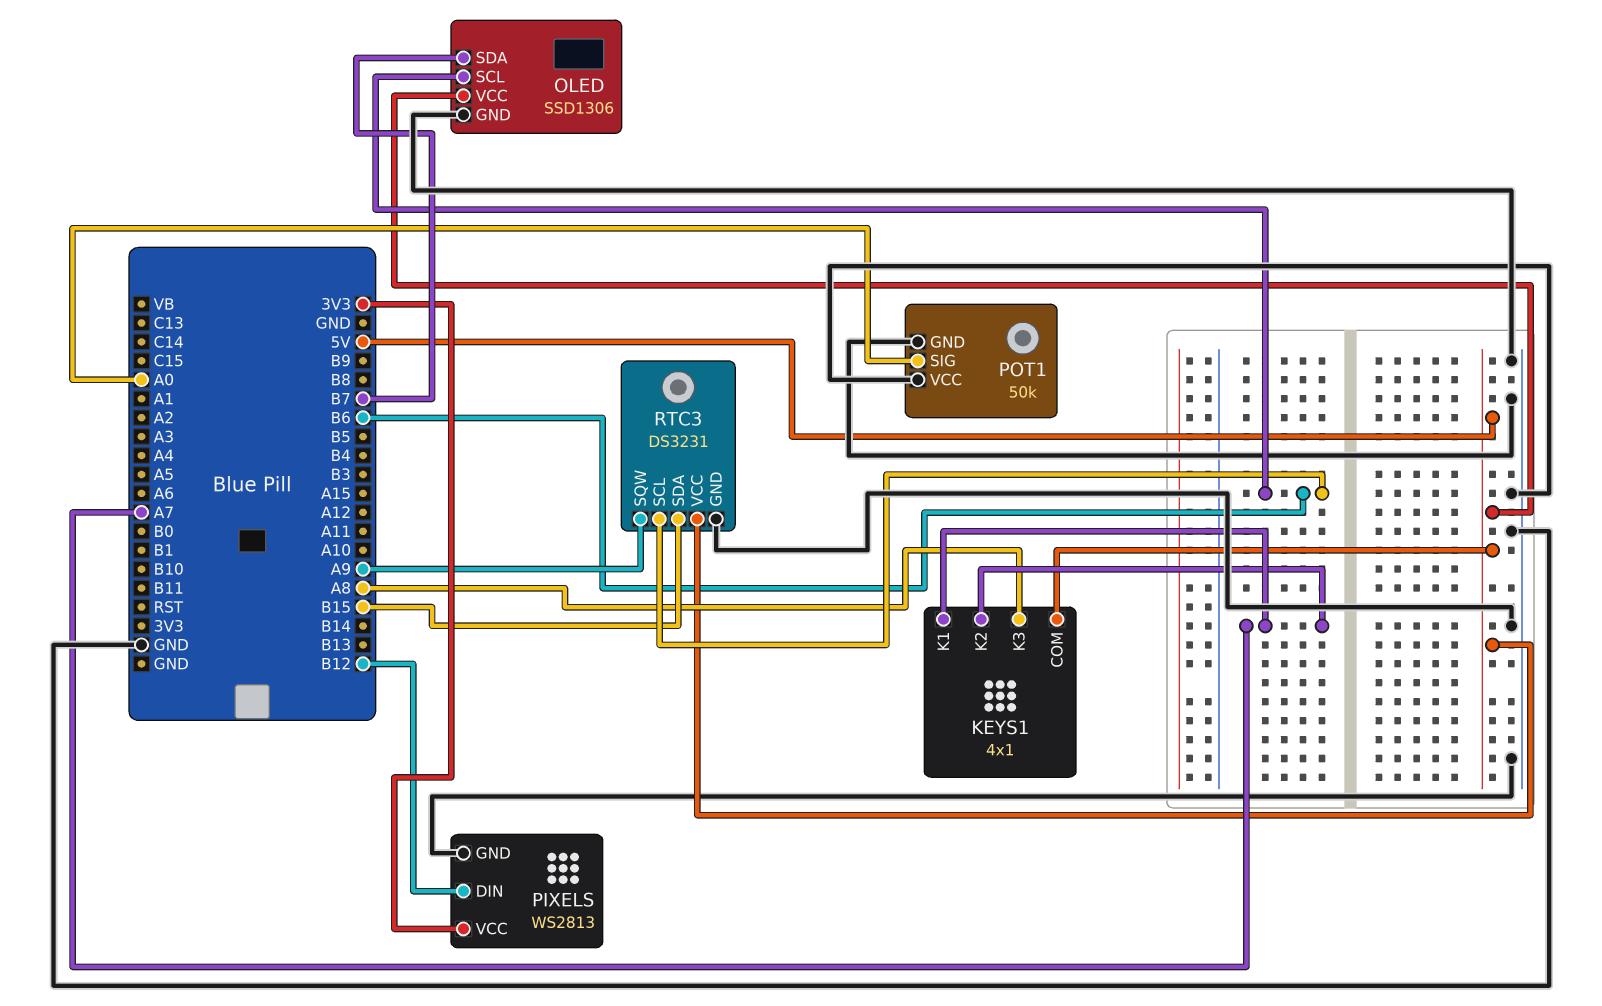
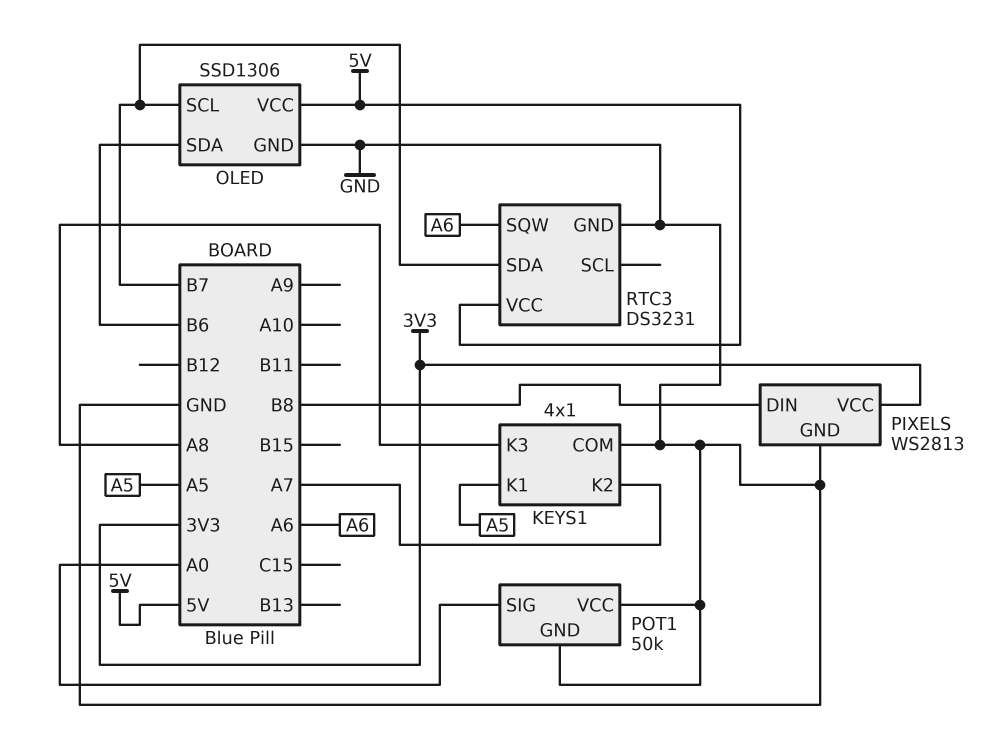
KEYS1 pin COM: 5V -> GND
KEYS1 pin K1: A7 -> A5
OLED pin SCL: B6 -> B7
OLED pin SDA: B7 -> B6
PIXELS pin DIN: B12 -> B8
RTC3 pin SCL: B6 -> none
RTC3 pin SDA: B15 -> B7
RTC3 pin SQW: A9 -> A6

